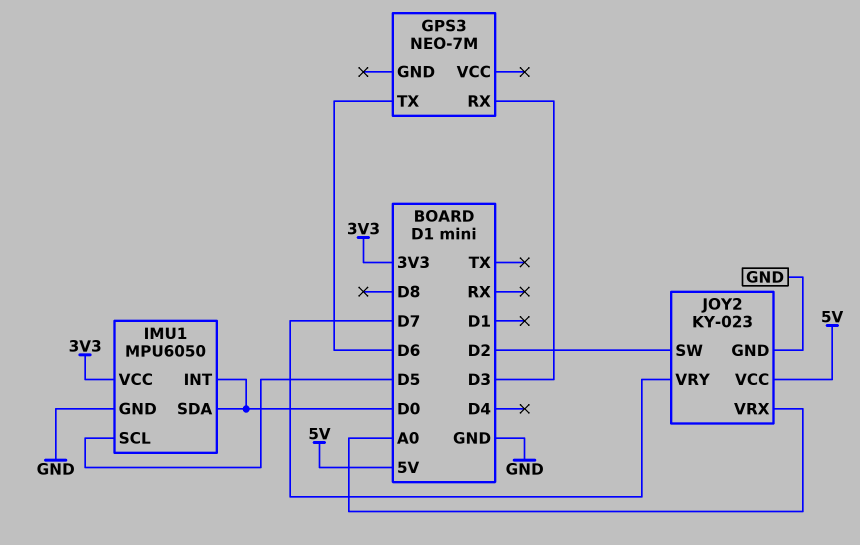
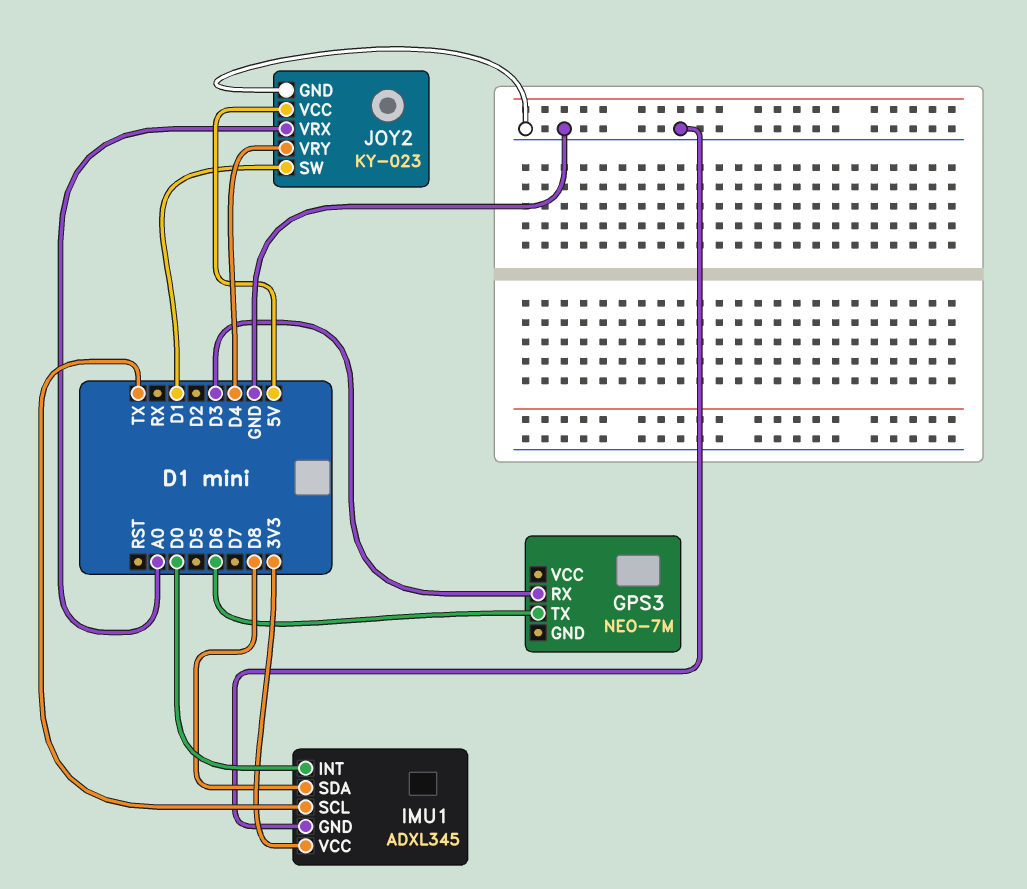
IMU1: MPU6050 -> ADXL345
IMU1 pin SCL: D5 -> TX
IMU1 pin SDA: D0 -> D8
JOY2 pin SW: D2 -> D1
JOY2 pin VRY: D7 -> D4

